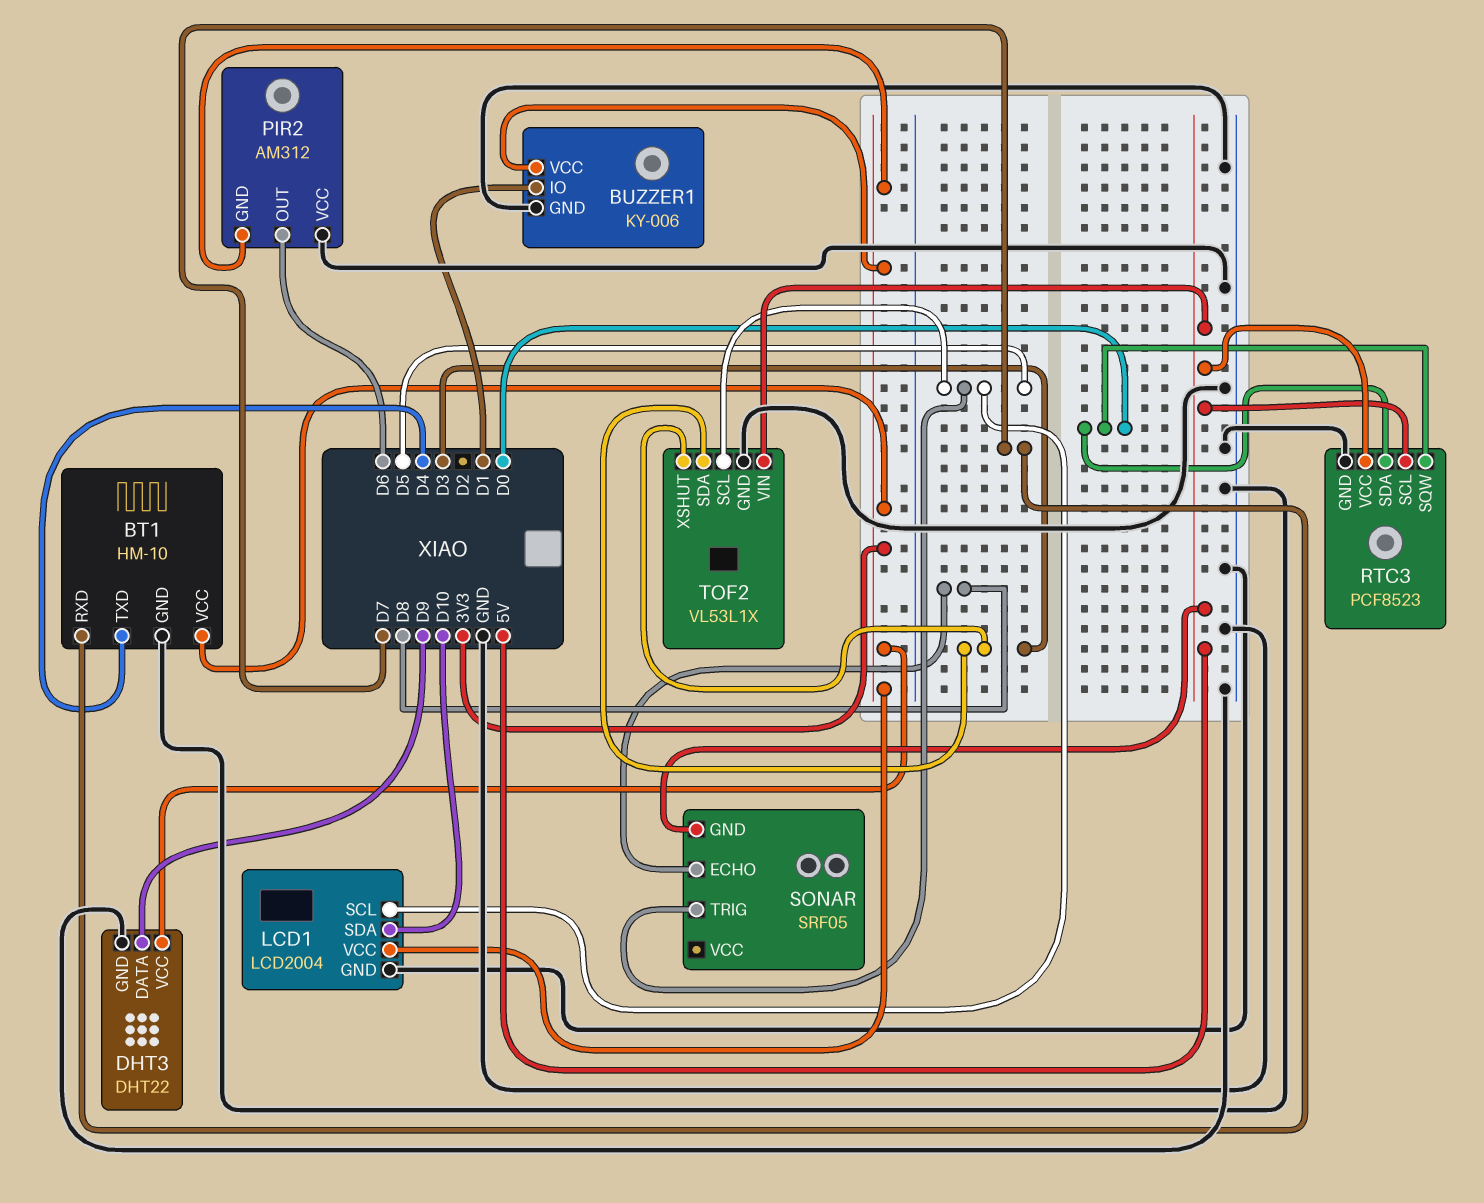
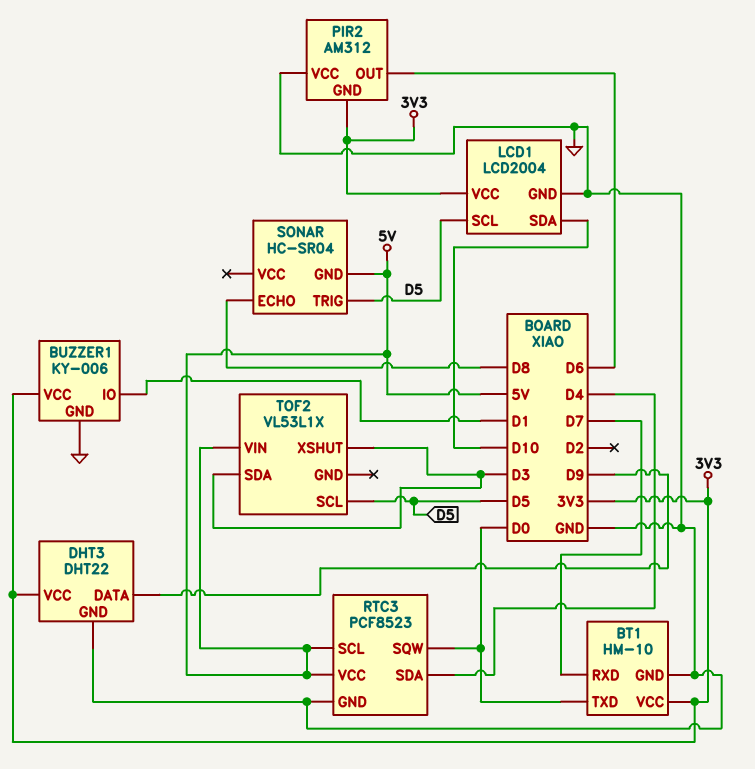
BT1 pin TXD: D4 -> D0
RTC3 pin SDA: D0 -> D4
SONAR: SRF05 -> HC-SR04
TOF2 pin GND: GND -> none

